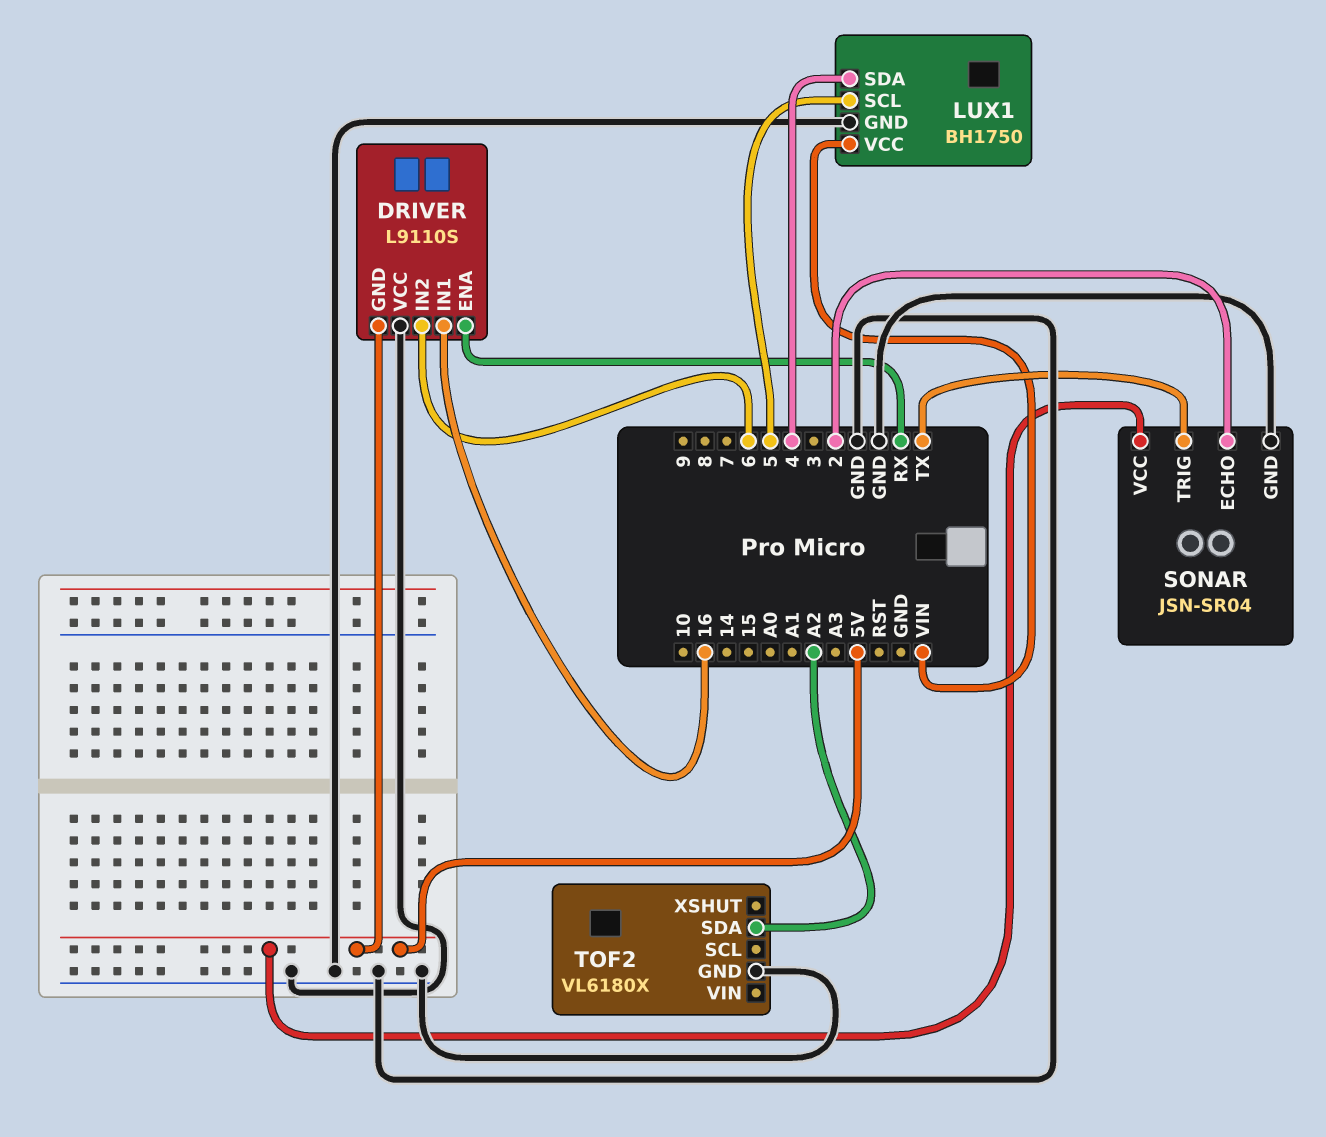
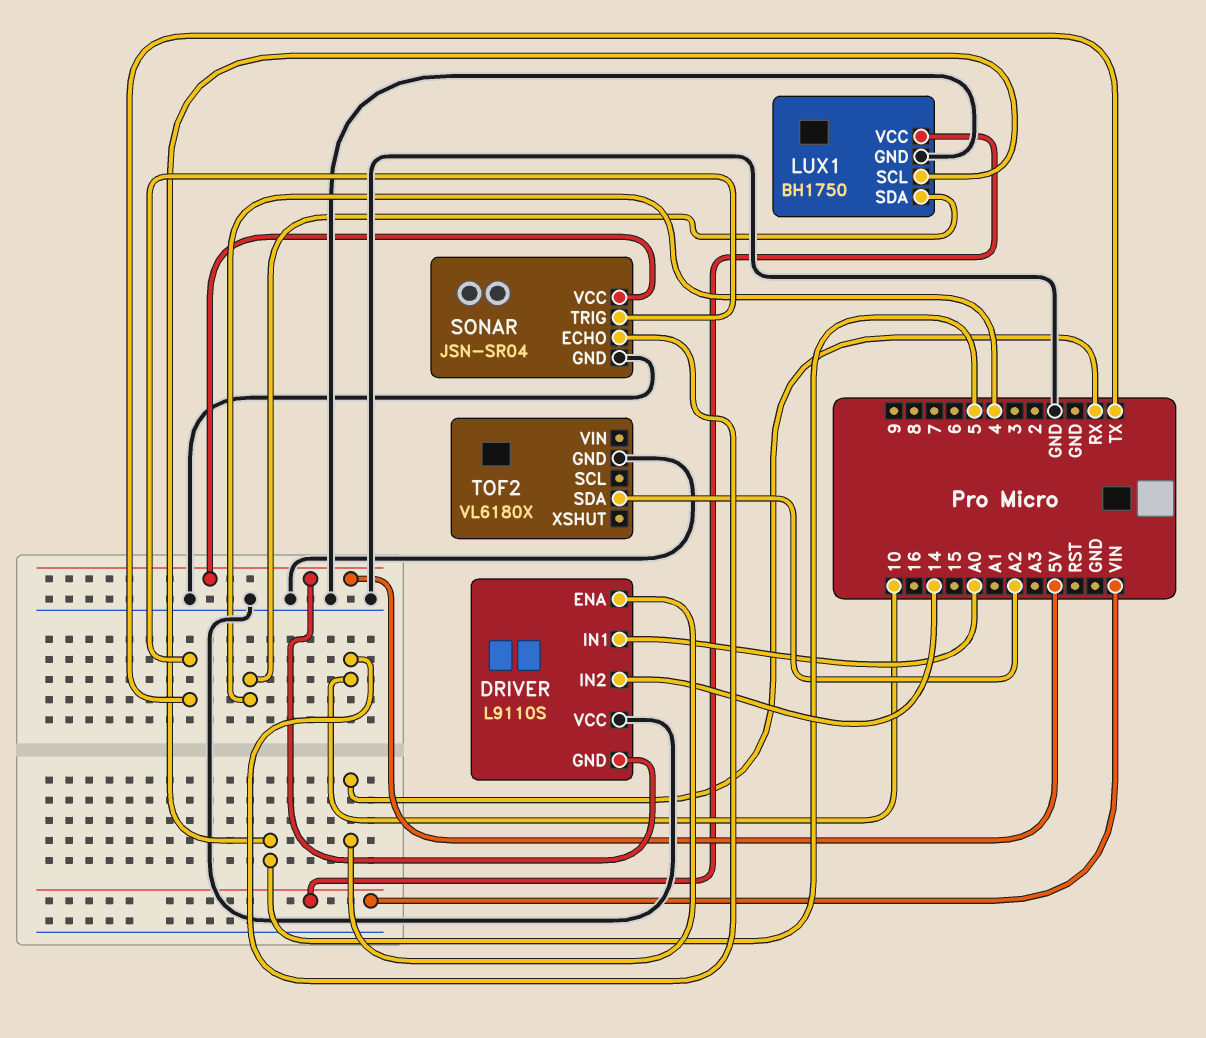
DRIVER pin IN1: 16 -> A0
DRIVER pin IN2: 6 -> 14
SONAR pin ECHO: 2 -> 10

